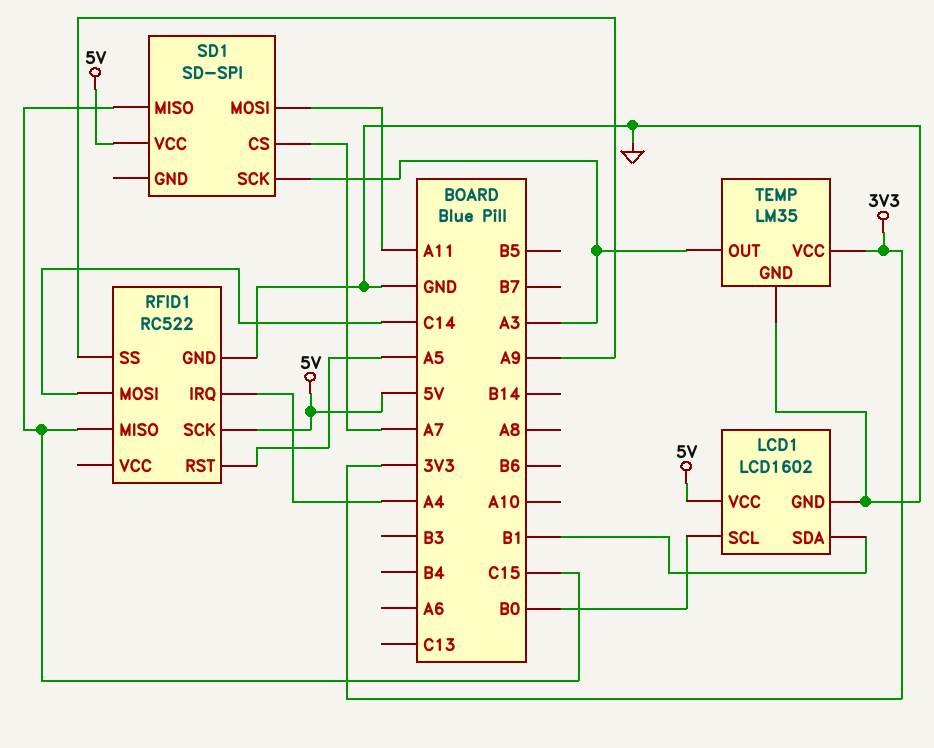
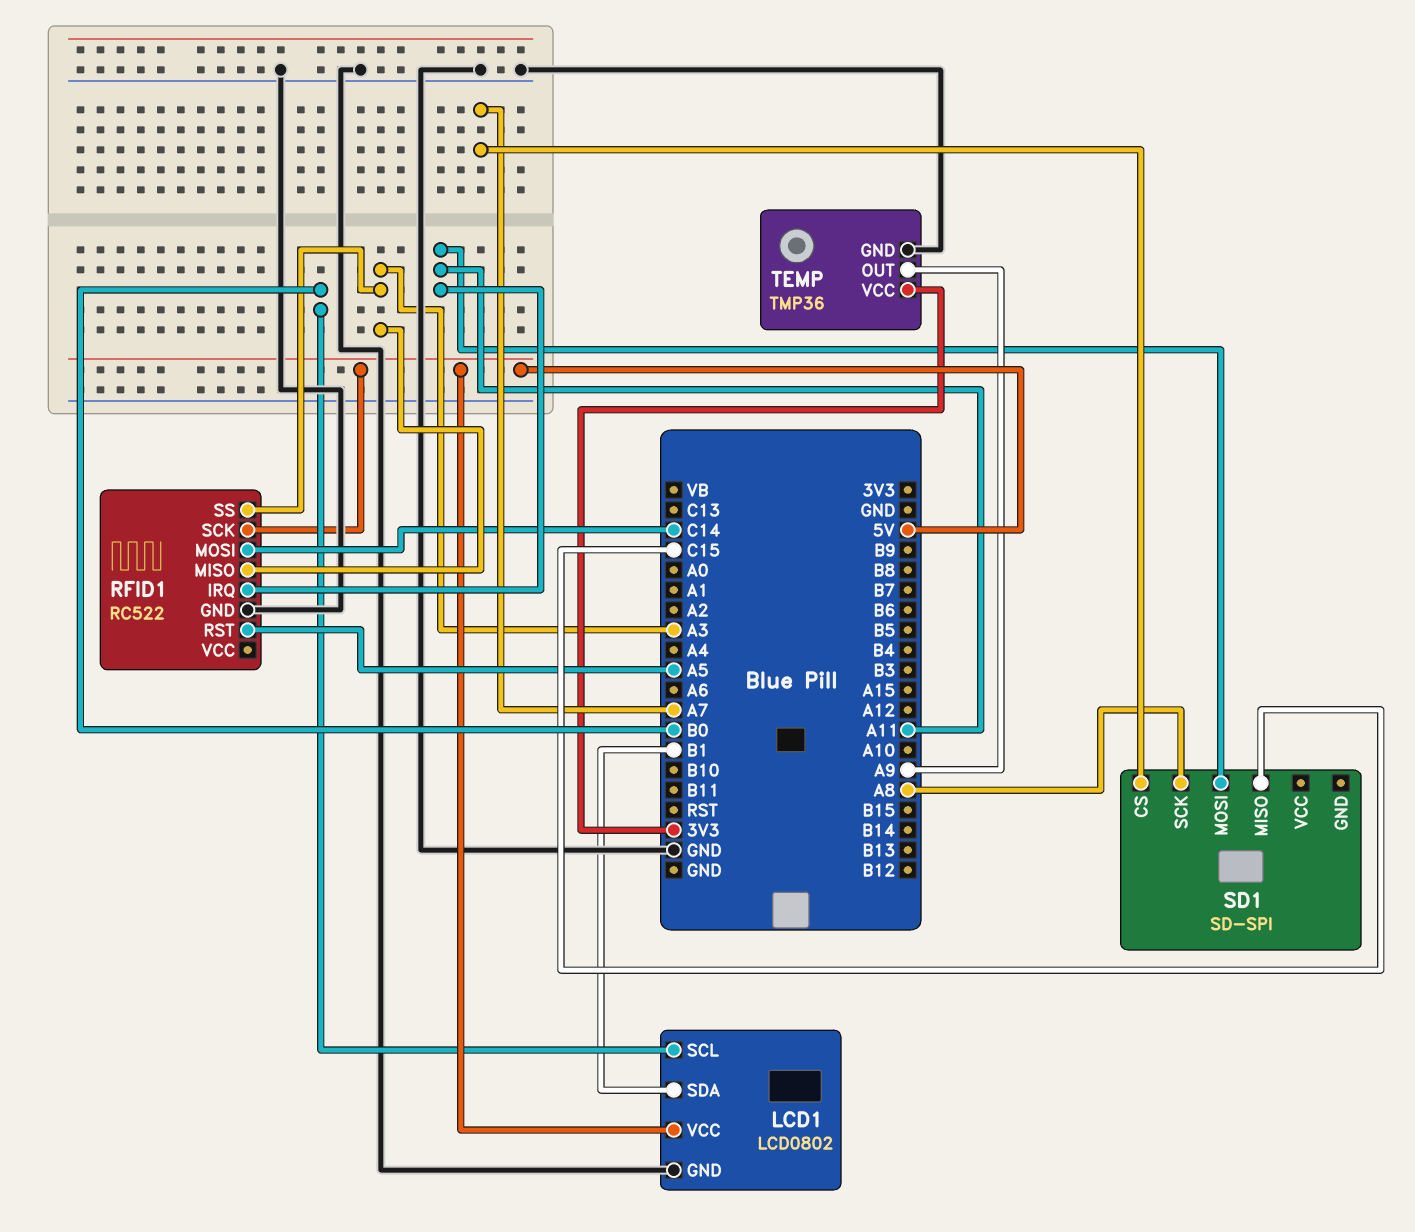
LCD1: LCD1602 -> LCD0802
RFID1 pin IRQ: A4 -> A11
RFID1 pin MISO: C15 -> A3
RFID1 pin SS: A9 -> A3
SD1 pin SCK: A3 -> A8
SD1 pin VCC: 5V -> none
TEMP: LM35 -> TMP36
TEMP pin OUT: A3 -> A9

